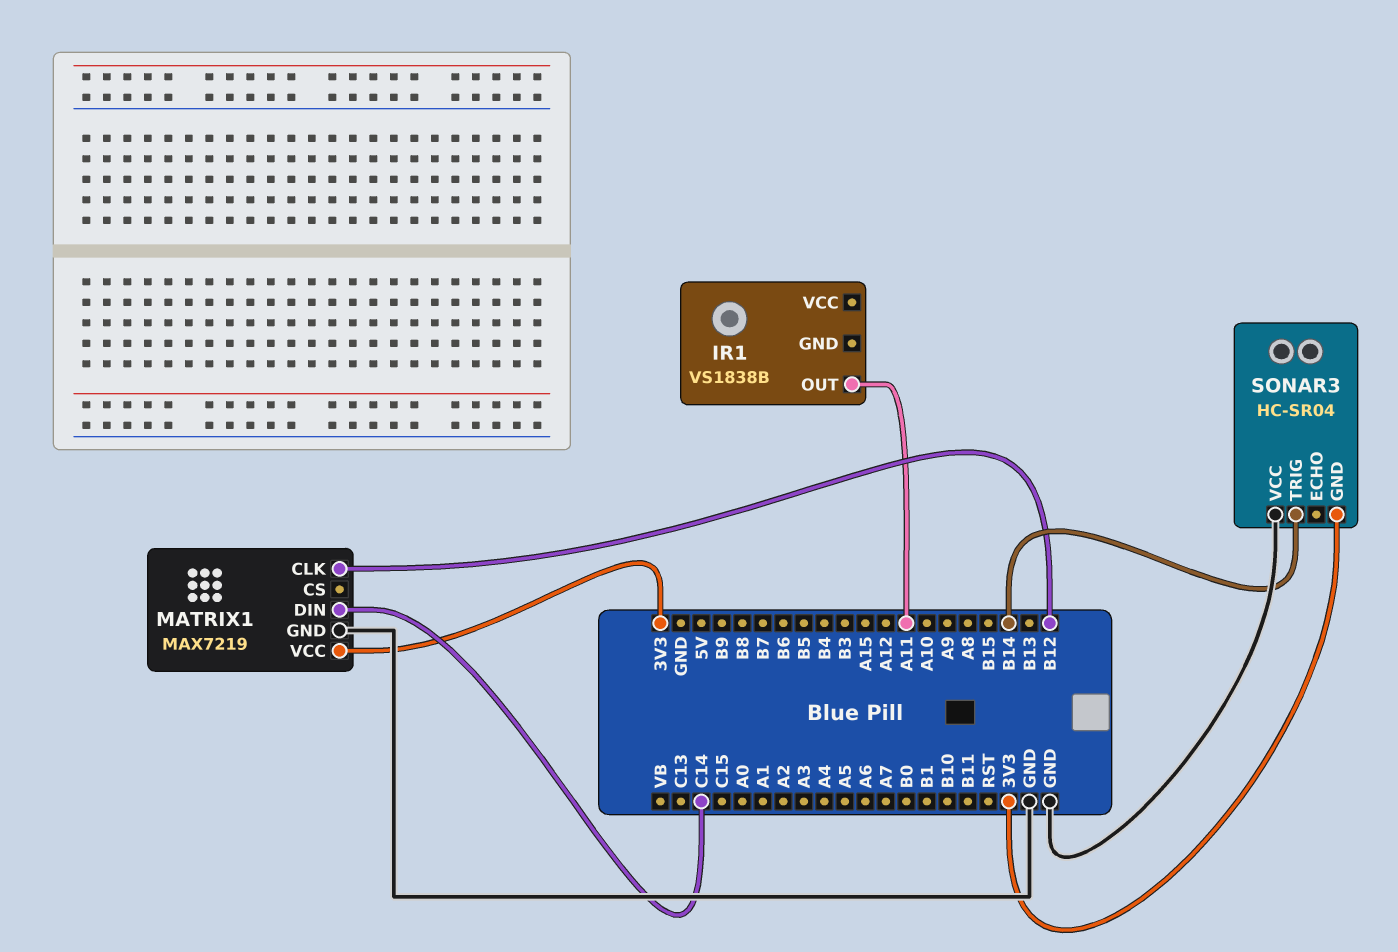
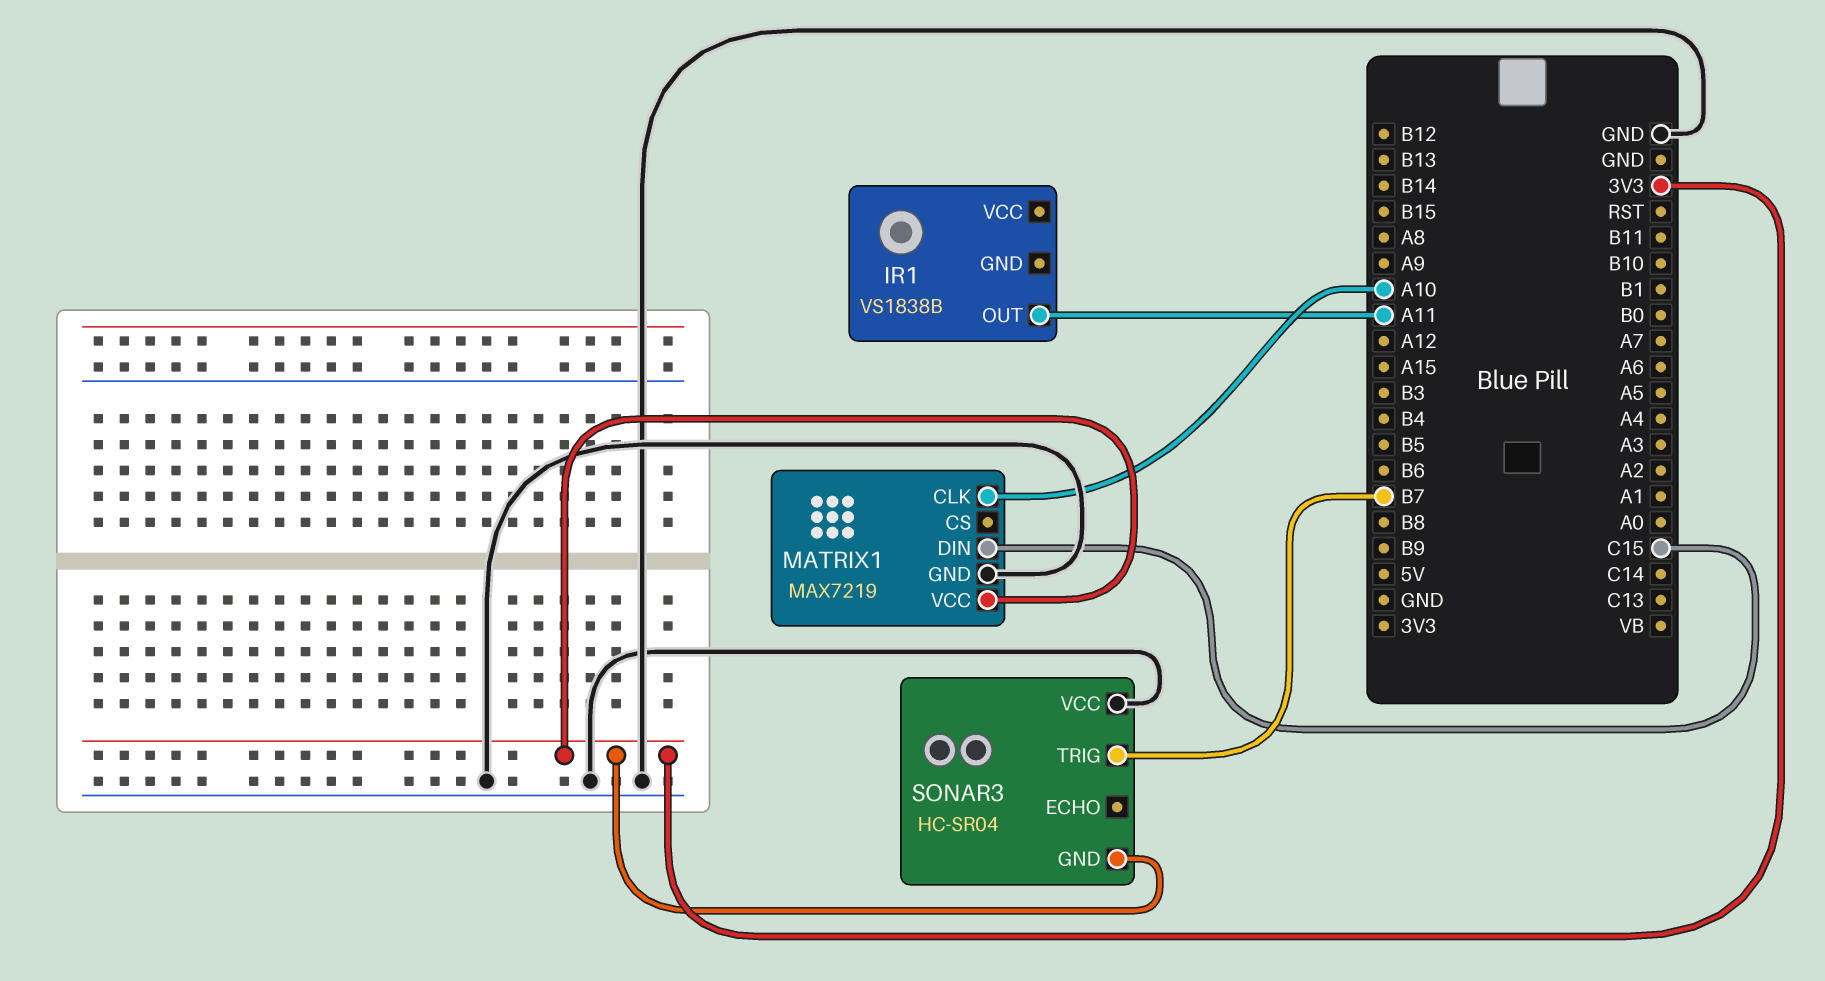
MATRIX1 pin CLK: B12 -> A10
MATRIX1 pin DIN: C14 -> C15
SONAR3 pin TRIG: B14 -> B7

